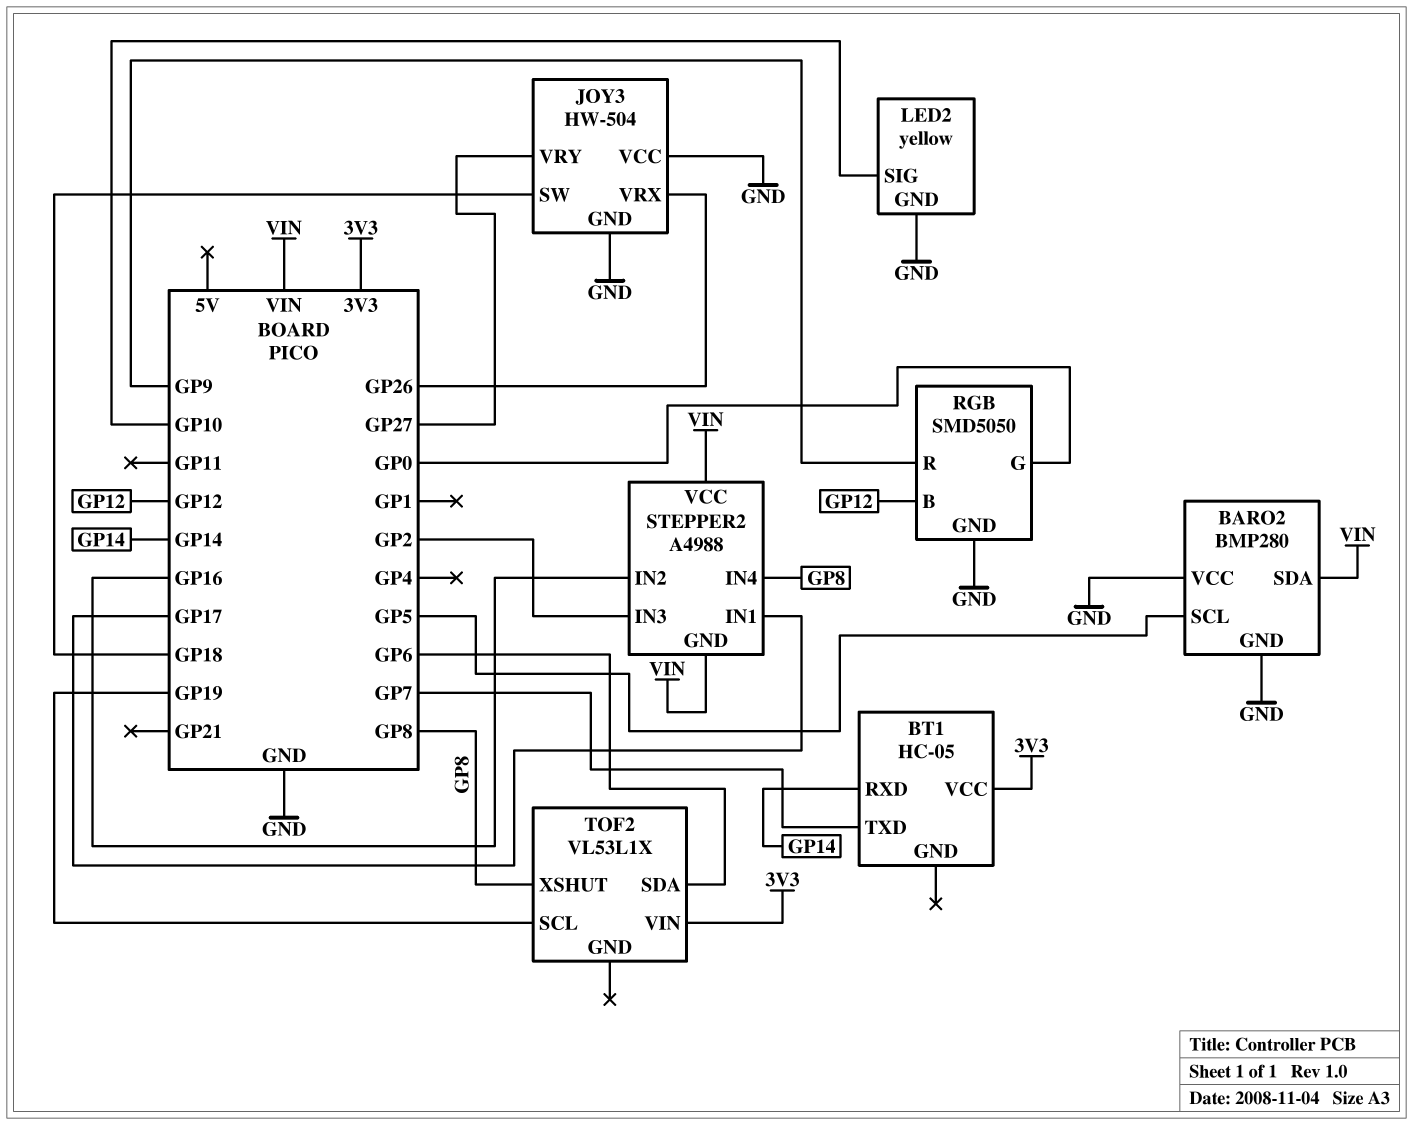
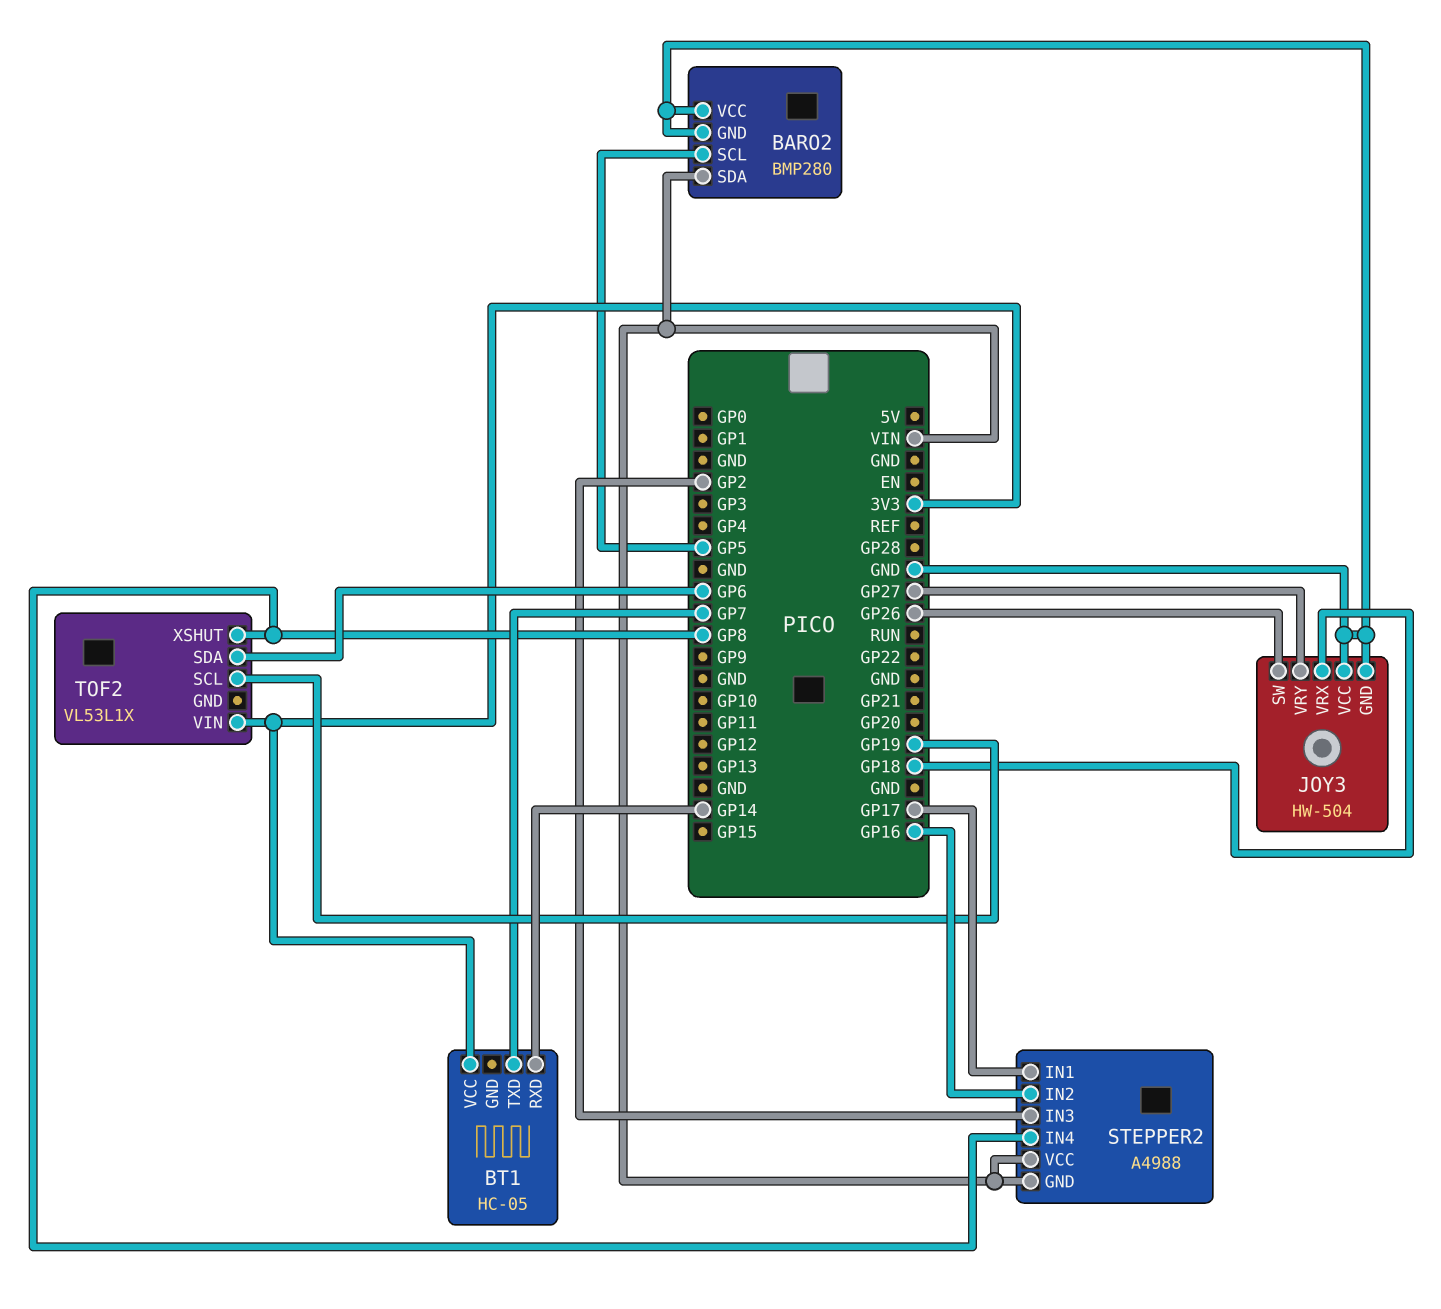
JOY3 pin SW: GP18 -> GP26
JOY3 pin VRX: GP26 -> GP18
LED2: yellow -> none
LED2 pin GND: GND -> none
LED2 pin SIG: GP10 -> none
RGB: SMD5050 -> none
RGB pin B: GP12 -> none
RGB pin G: GP0 -> none
RGB pin GND: GND -> none
RGB pin R: GP9 -> none

